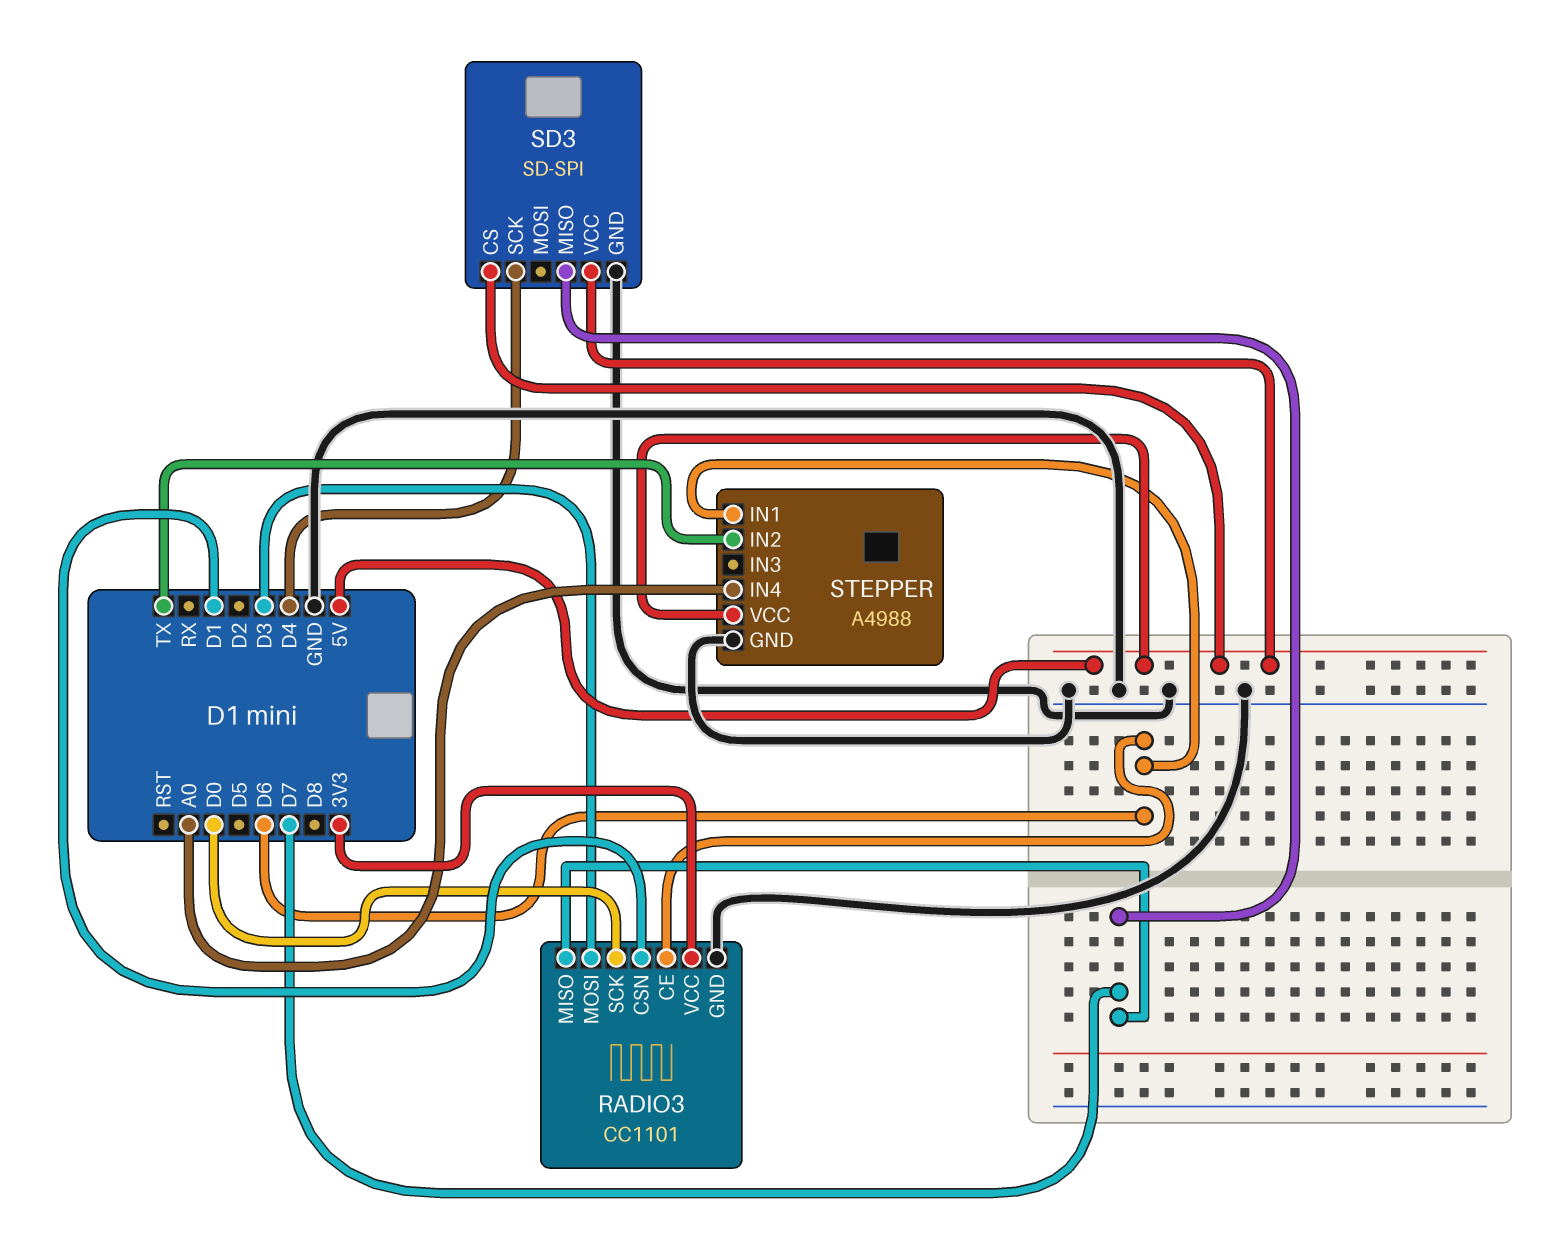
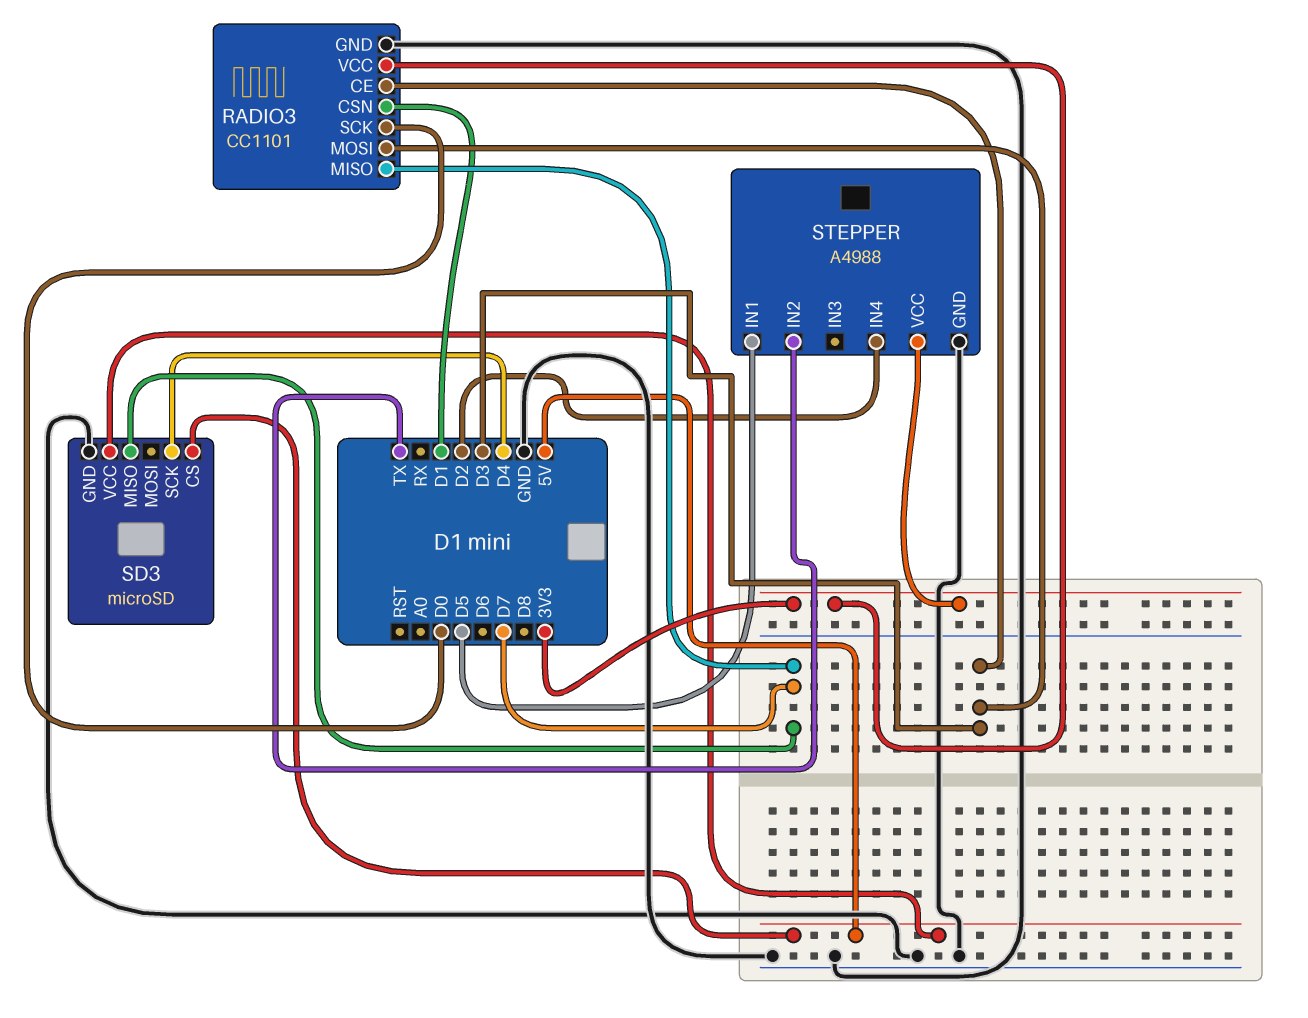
RADIO3 pin CE: D6 -> D3
SD3: SD-SPI -> microSD
STEPPER pin IN1: D6 -> D5
STEPPER pin IN4: A0 -> D2
STEPPER pin VCC: 5V -> 3V3

